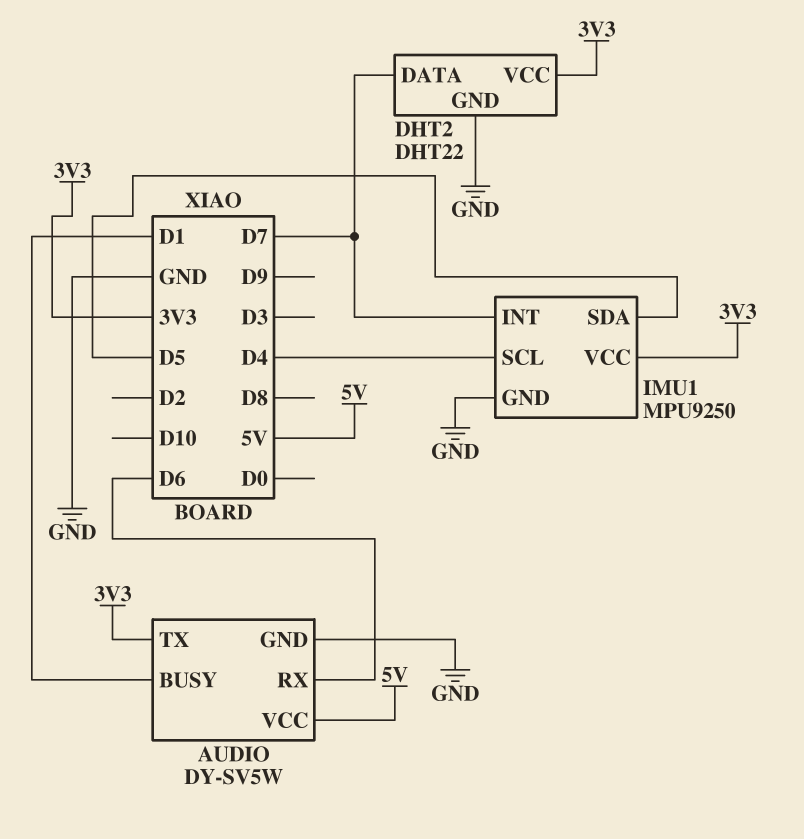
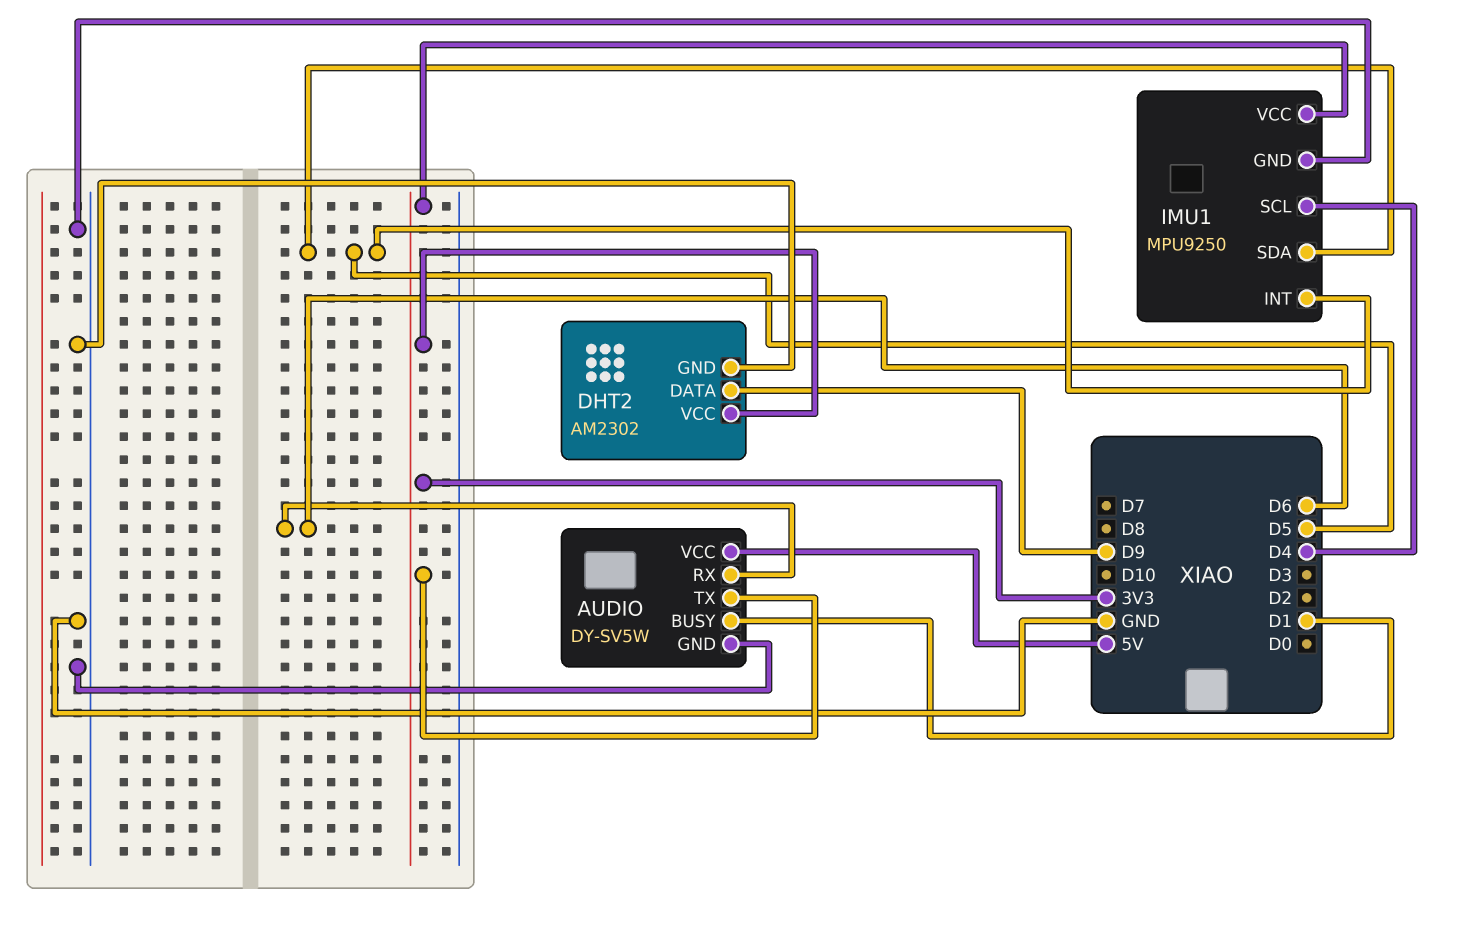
DHT2: DHT22 -> AM2302
DHT2 pin DATA: D7 -> D9
IMU1 pin INT: D7 -> D5

